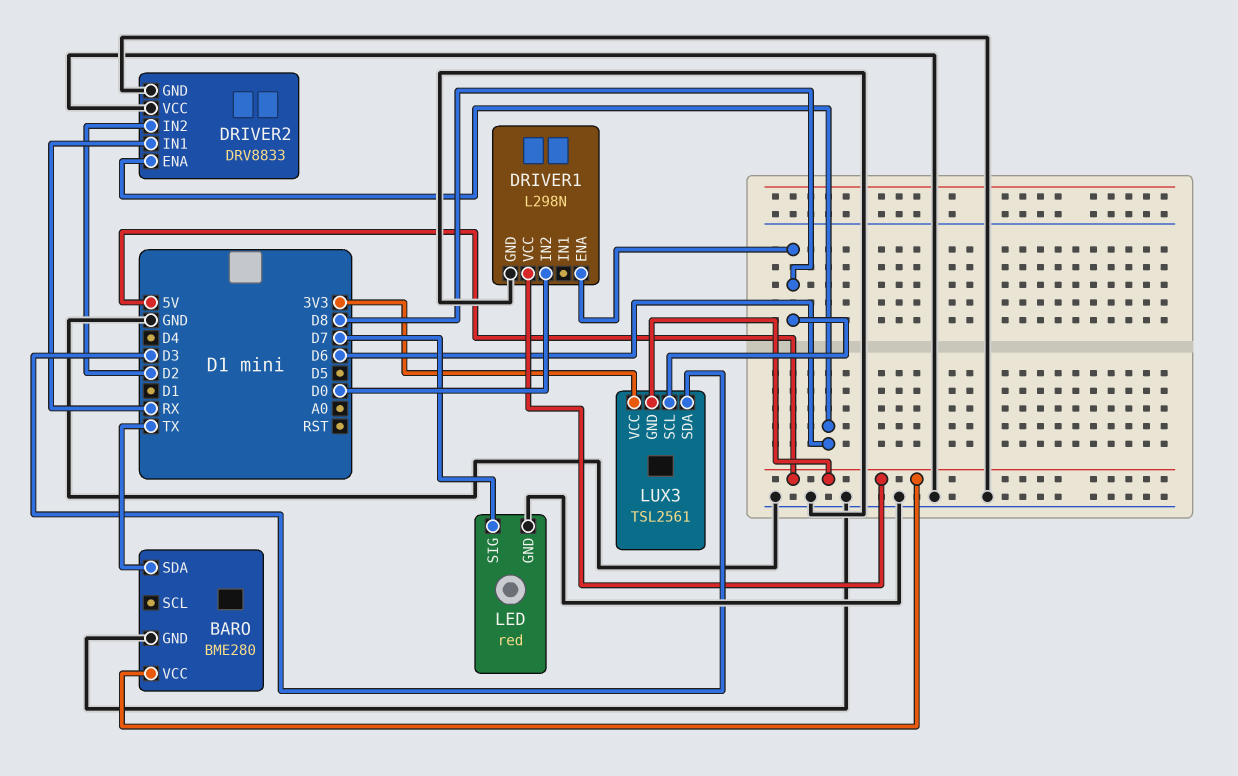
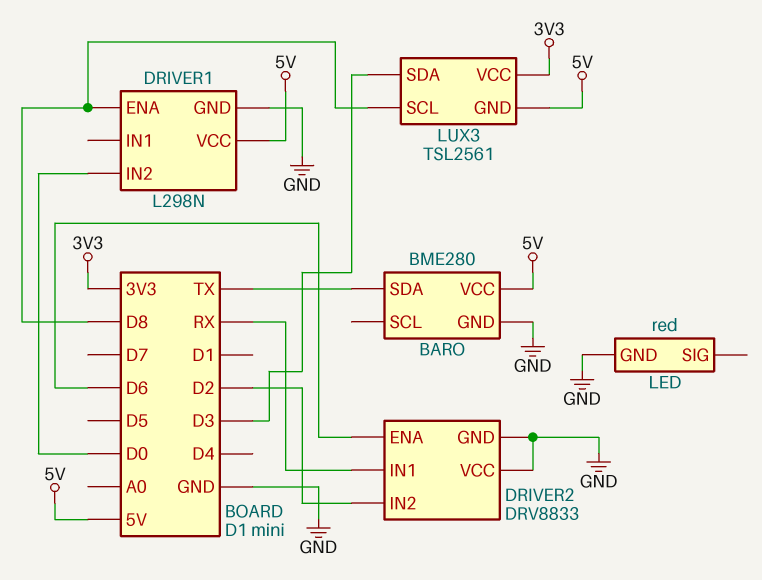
LED pin SIG: D7 -> none

